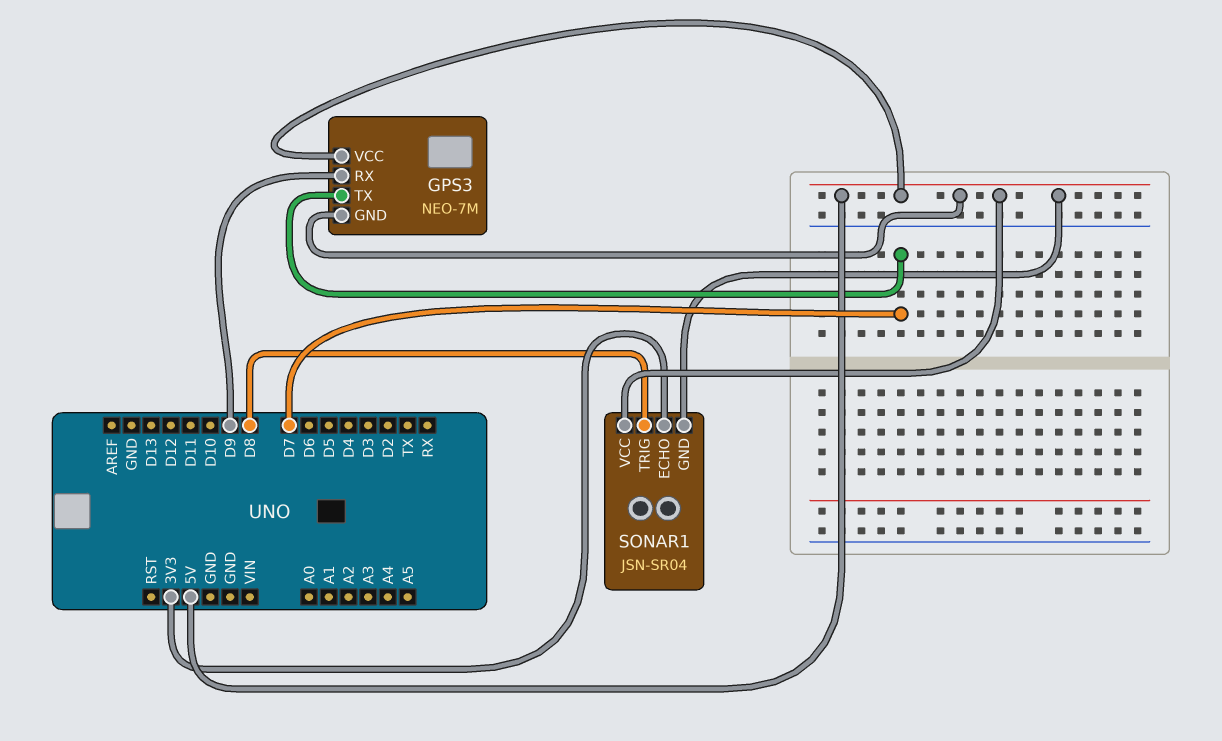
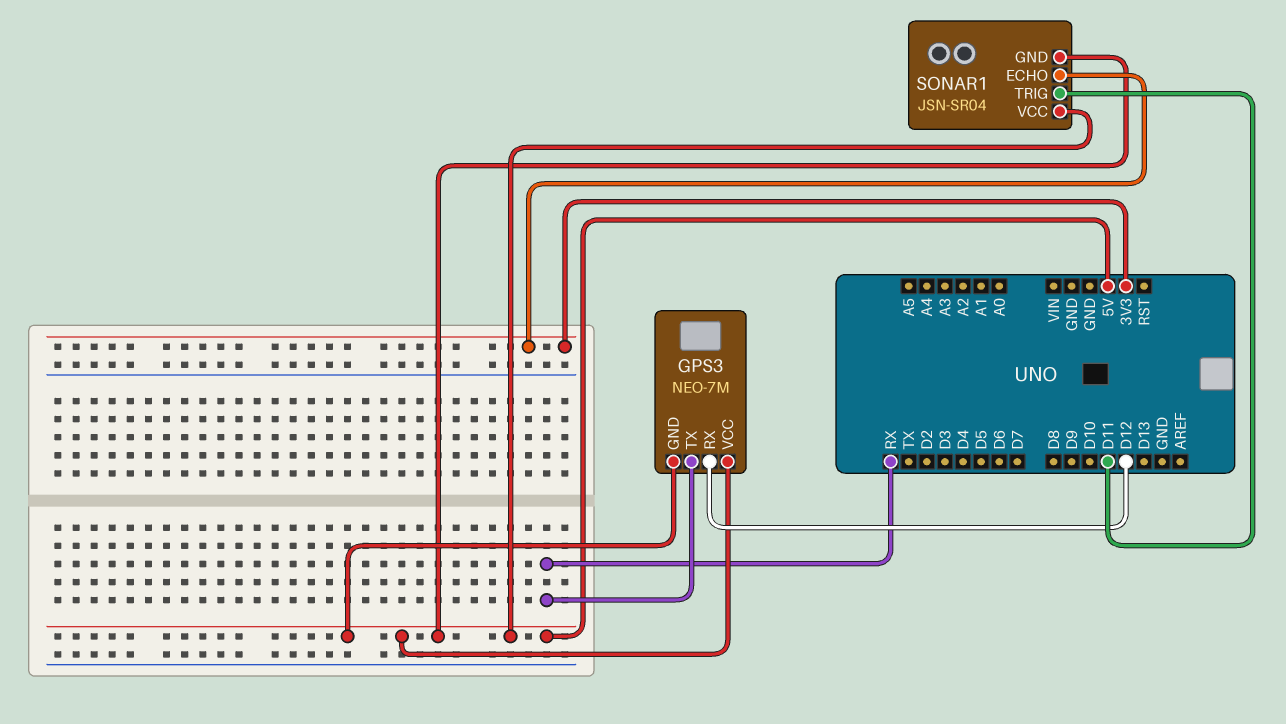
GPS3 pin RX: D9 -> D12
GPS3 pin TX: D7 -> RX
SONAR1 pin TRIG: D8 -> D11

